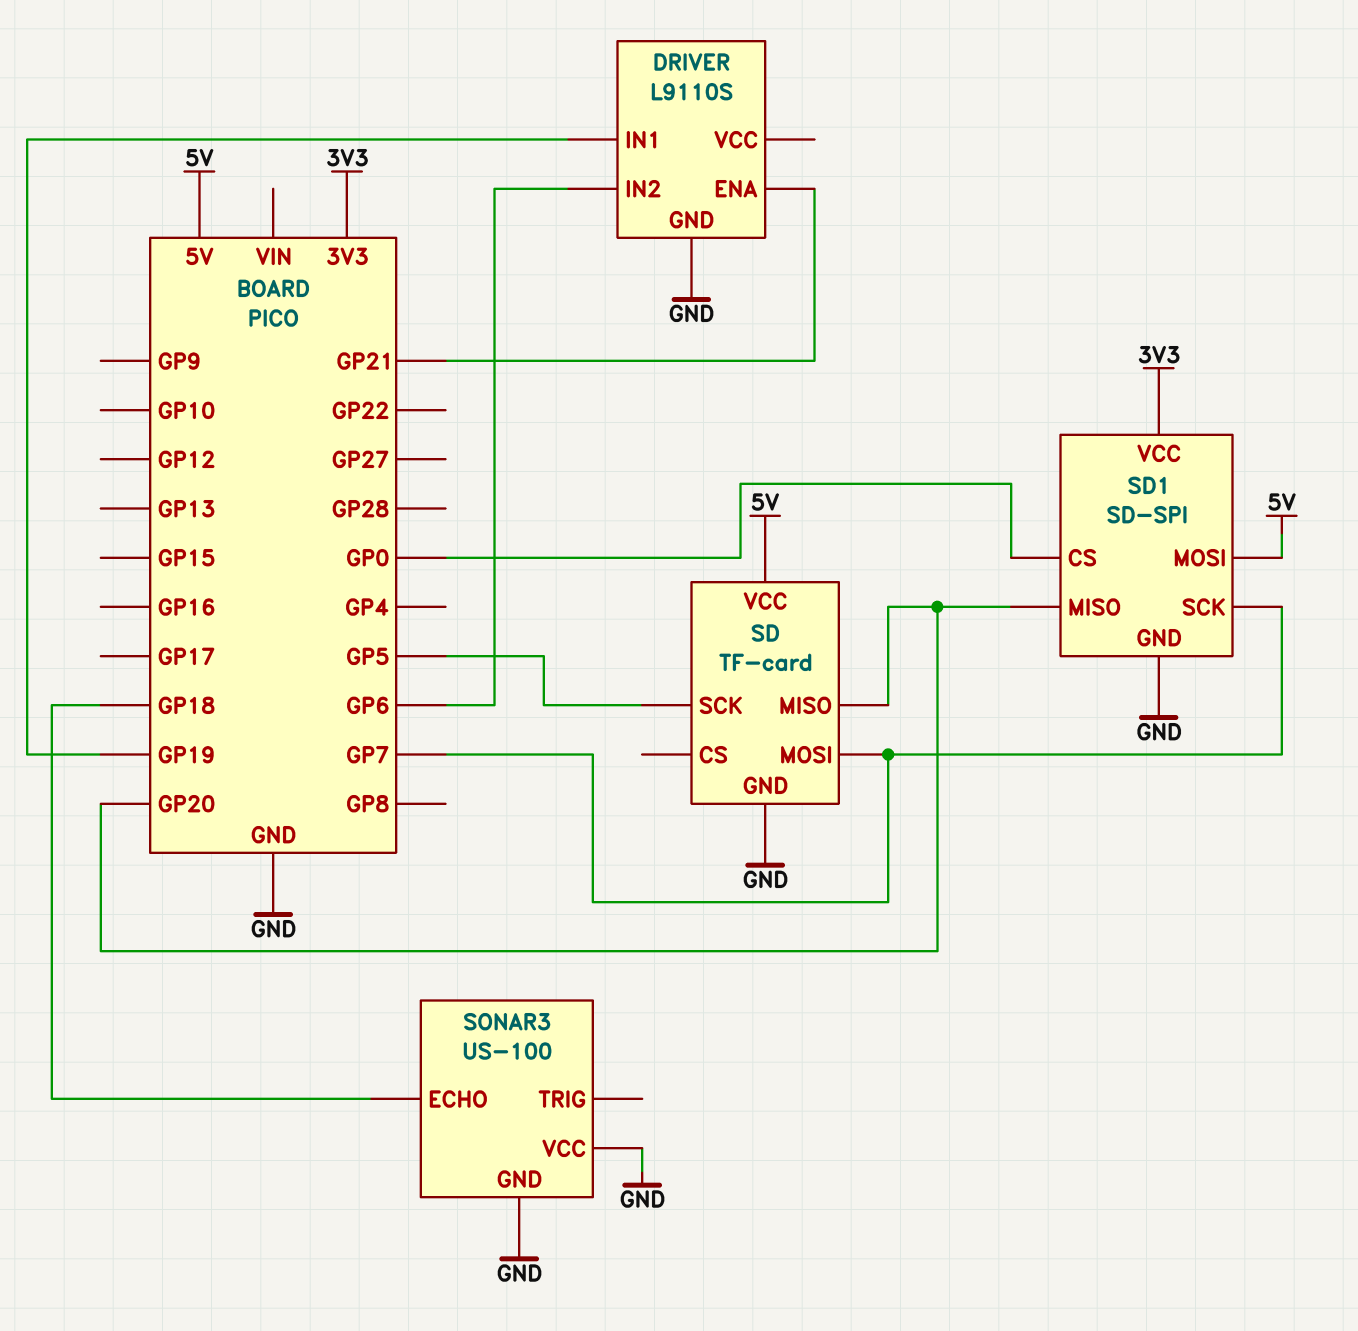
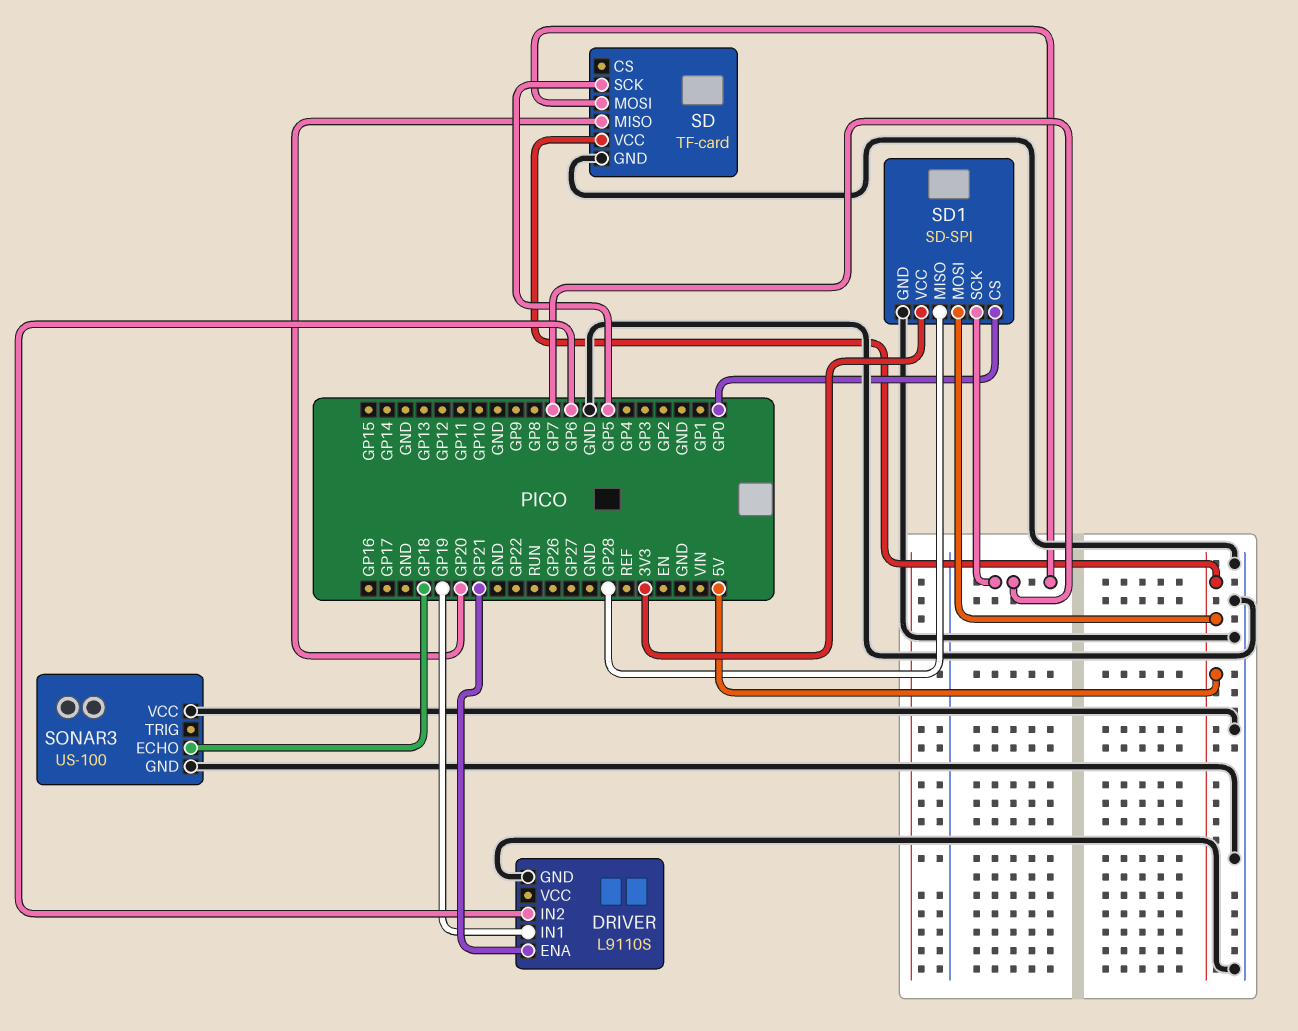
SD1 pin MISO: GP20 -> GP28

